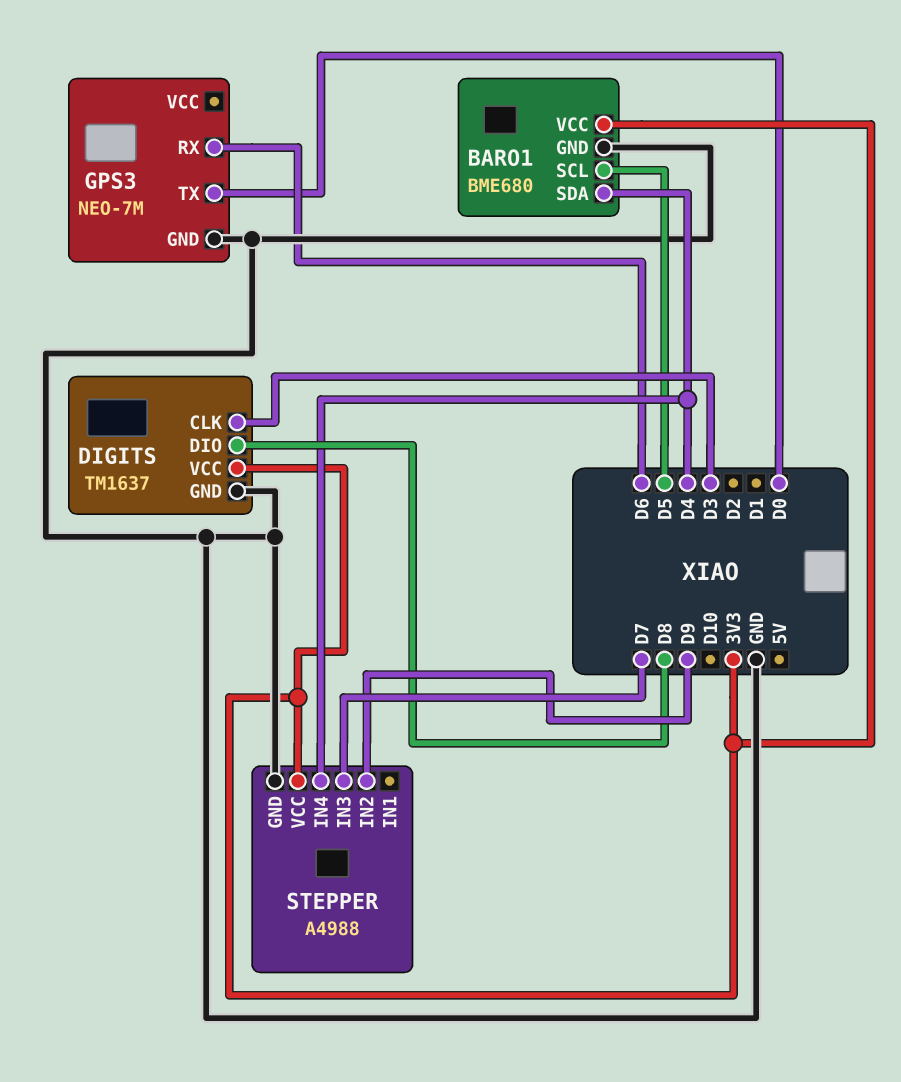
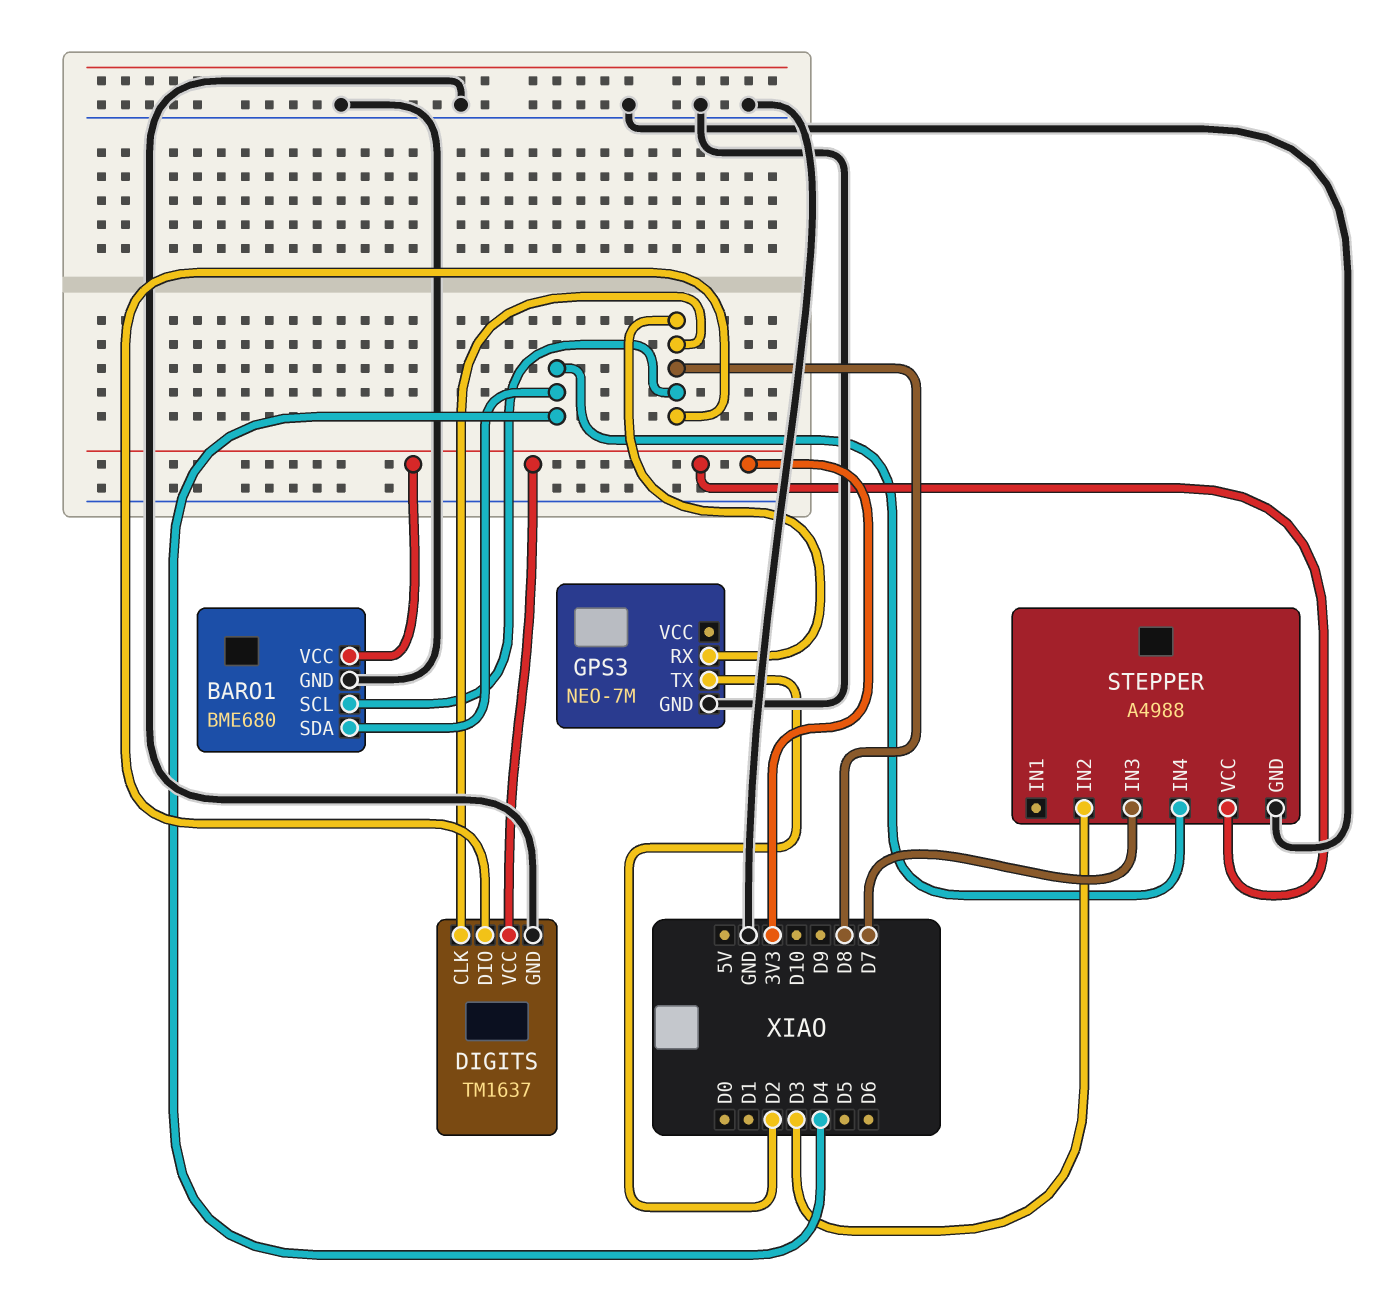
BARO1 pin SCL: D5 -> D8
DIGITS pin CLK: D3 -> D8
GPS3 pin RX: D6 -> D8
GPS3 pin TX: D0 -> D2
STEPPER pin IN2: D9 -> D3

